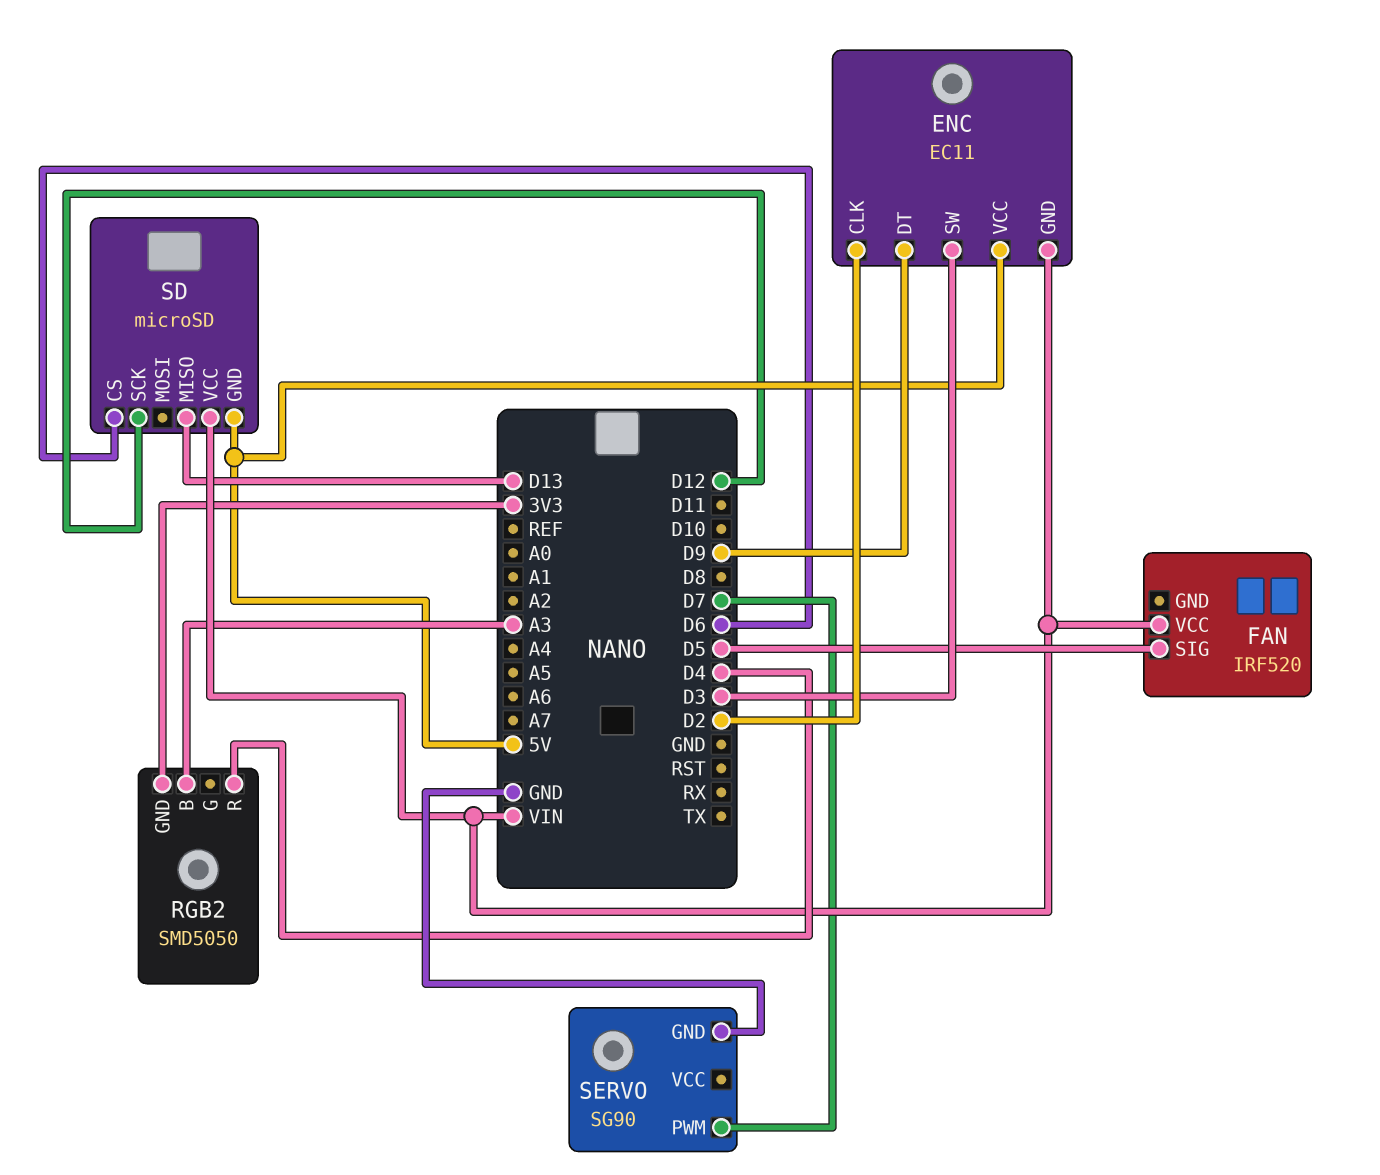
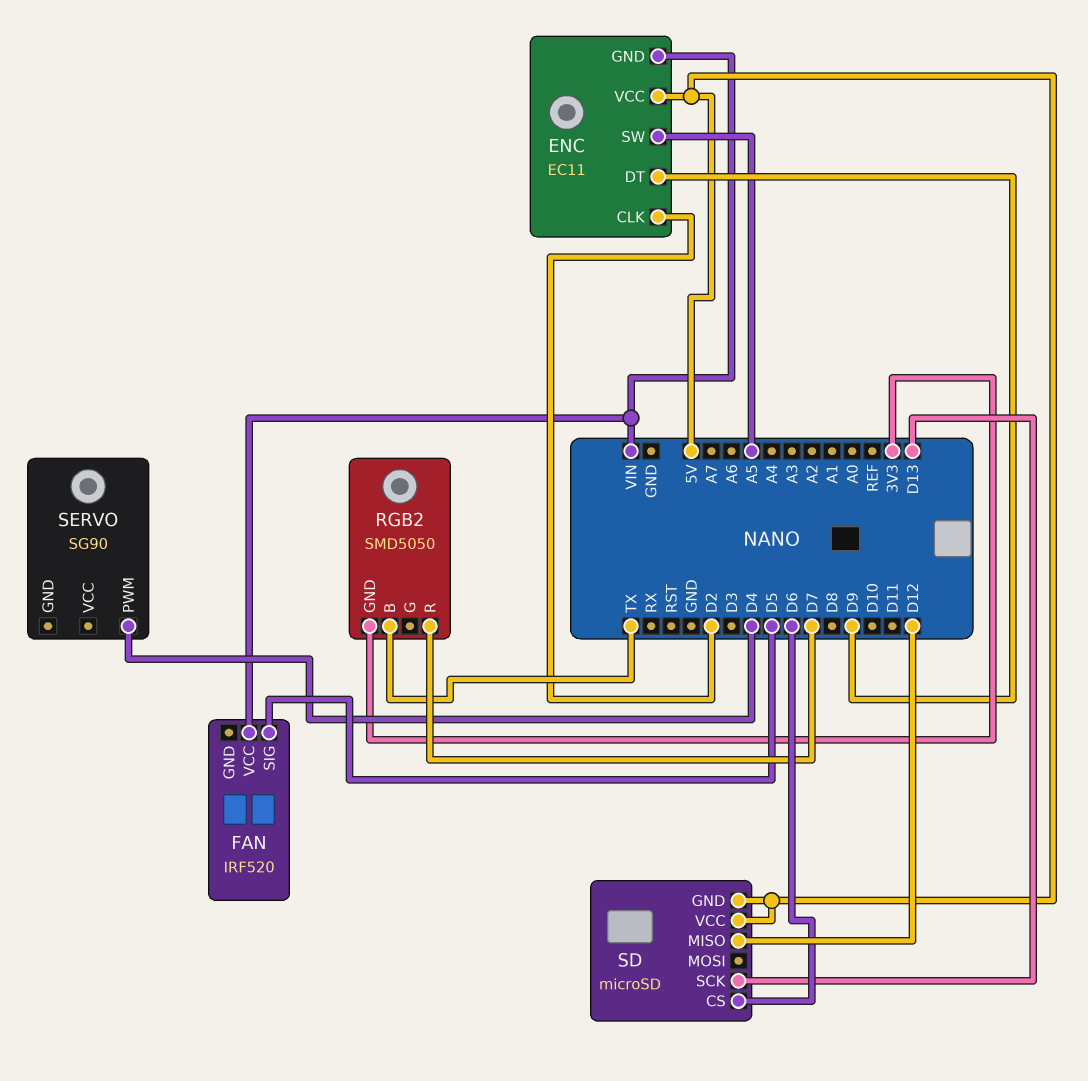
ENC pin SW: D3 -> A5
RGB2 pin B: A3 -> TX
RGB2 pin R: D4 -> D7
SD pin MISO: D13 -> D12
SD pin SCK: D12 -> D13
SD pin VCC: VIN -> 5V
SERVO pin GND: GND -> none
SERVO pin PWM: D7 -> D4

